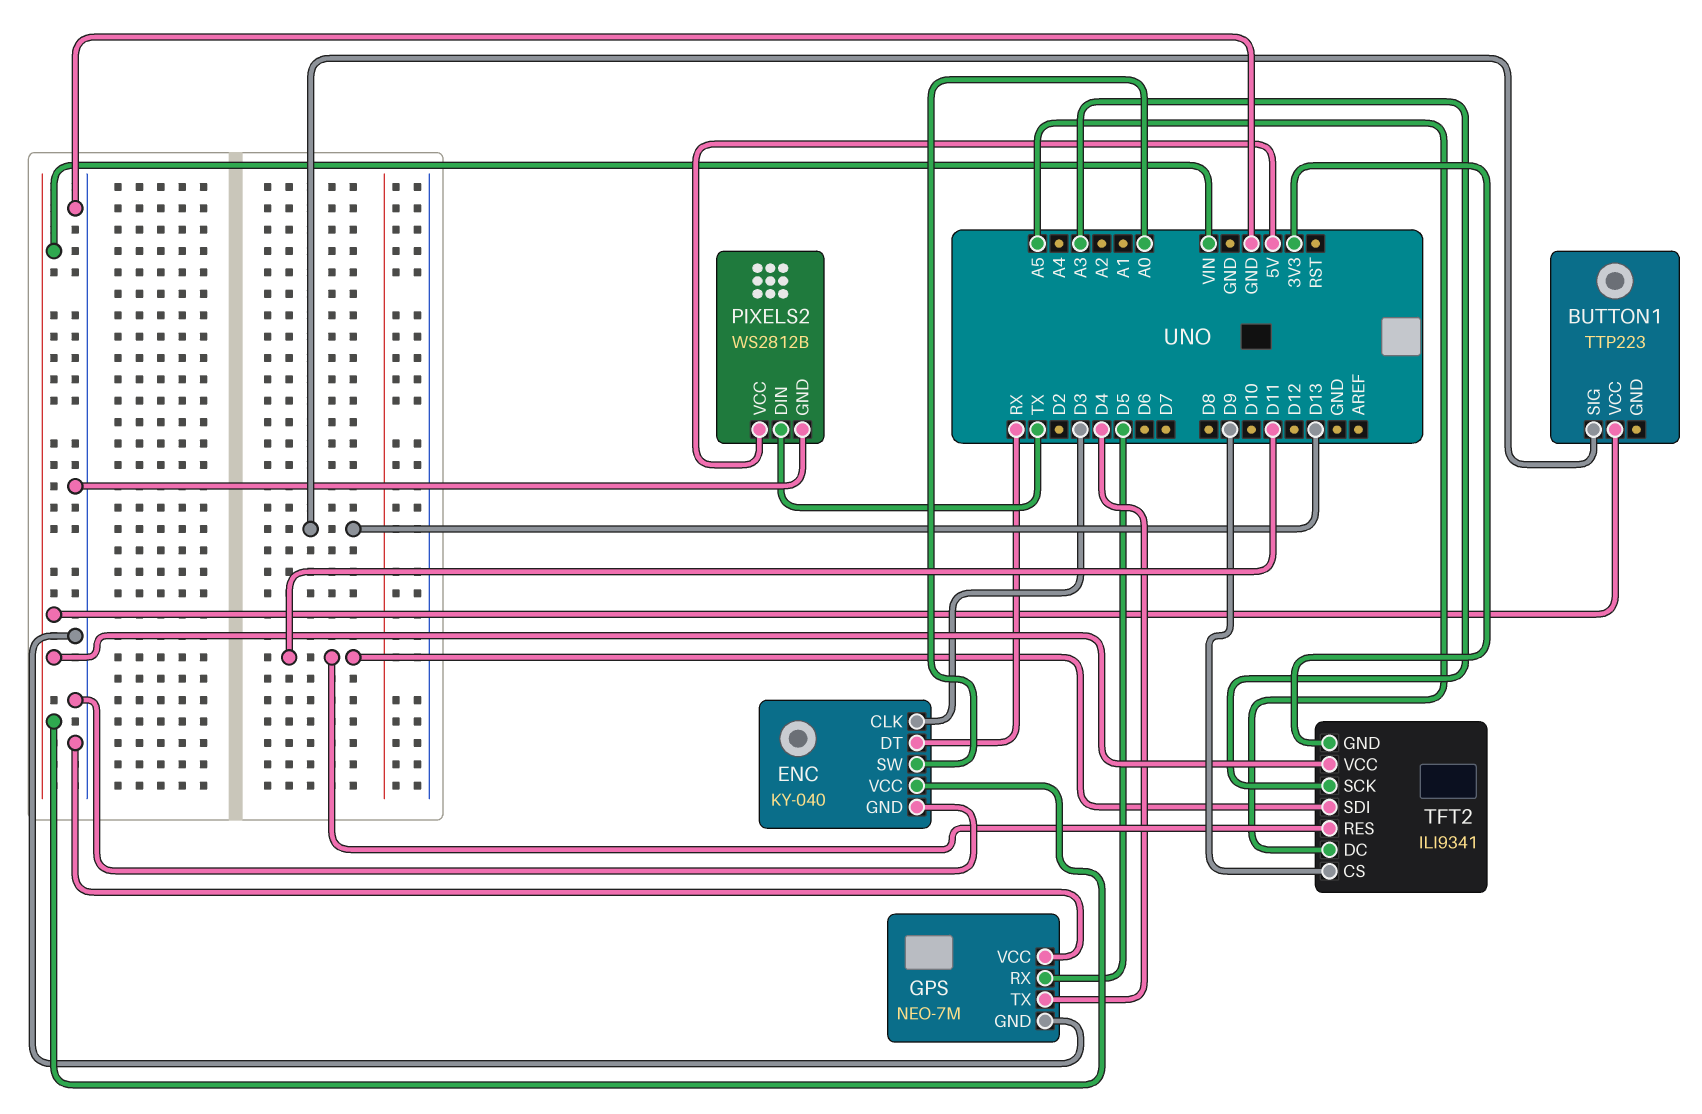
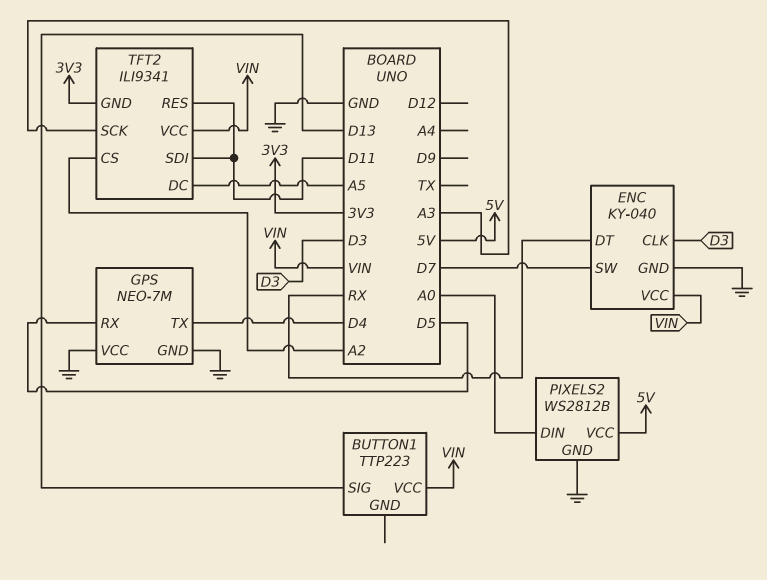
ENC pin SW: A0 -> D7
PIXELS2 pin DIN: TX -> A0
TFT2 pin CS: D9 -> A2

